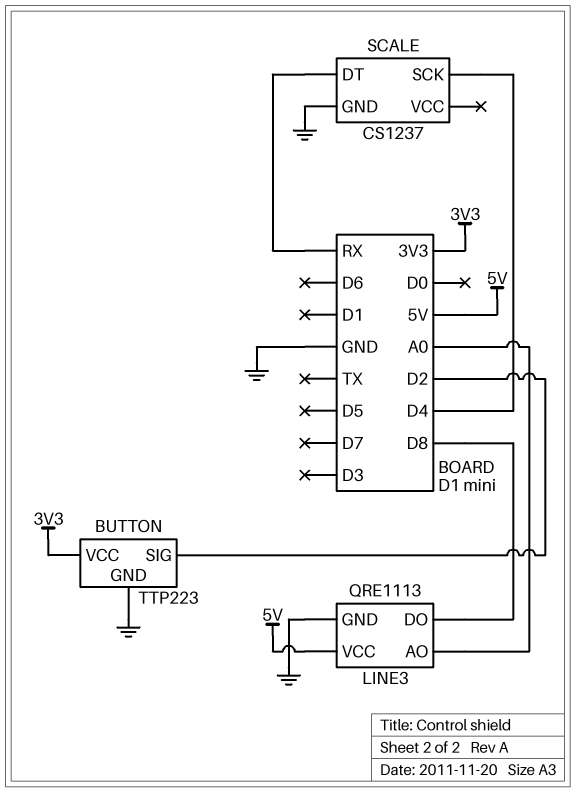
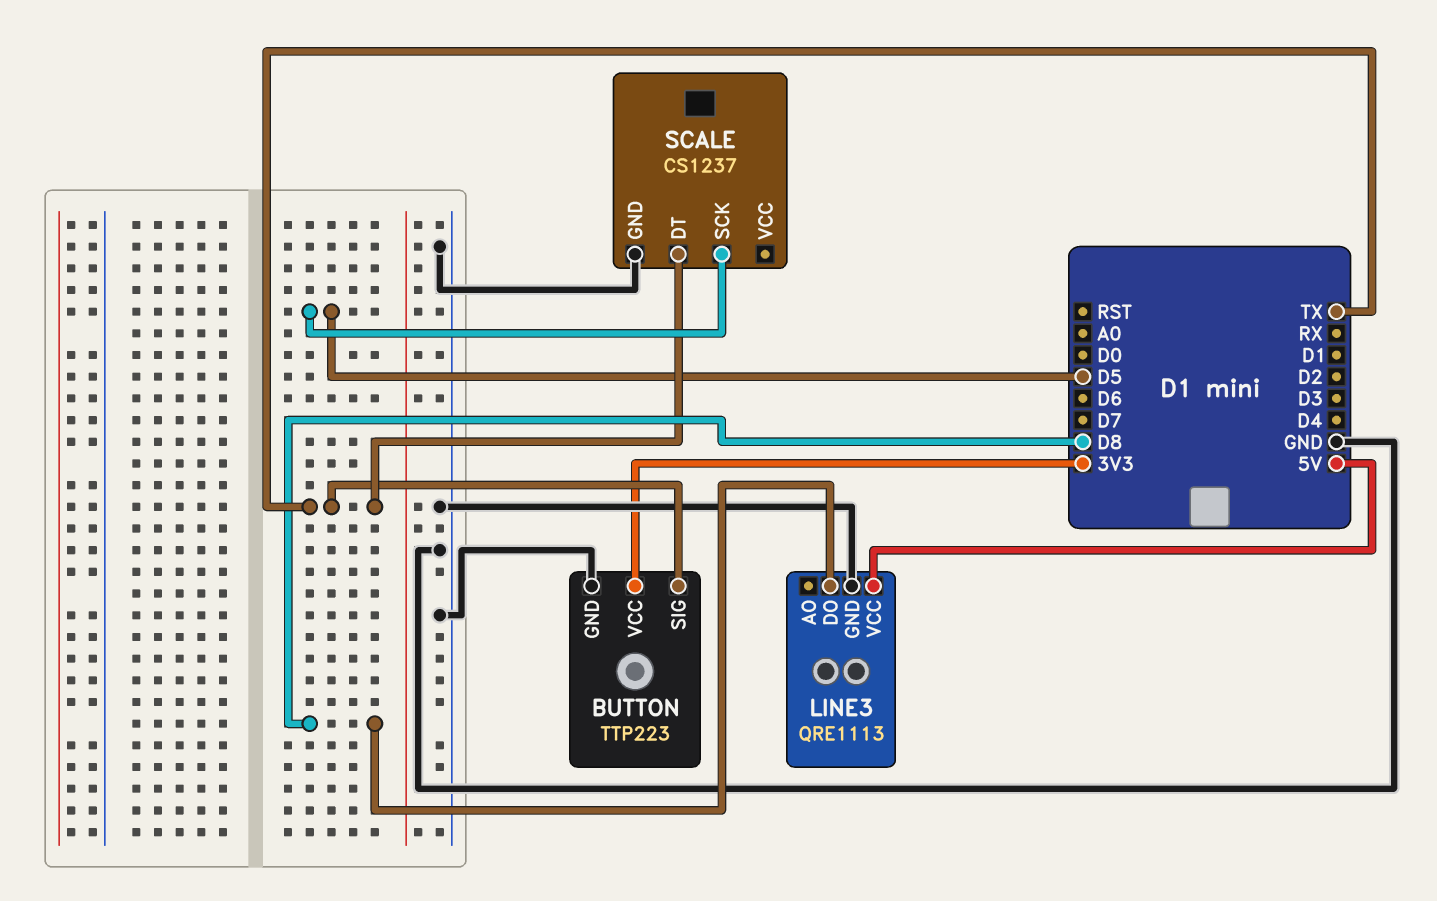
BUTTON pin SIG: D2 -> TX
LINE3 pin AO: A0 -> none
SCALE pin DT: RX -> TX
SCALE pin SCK: D4 -> D5

